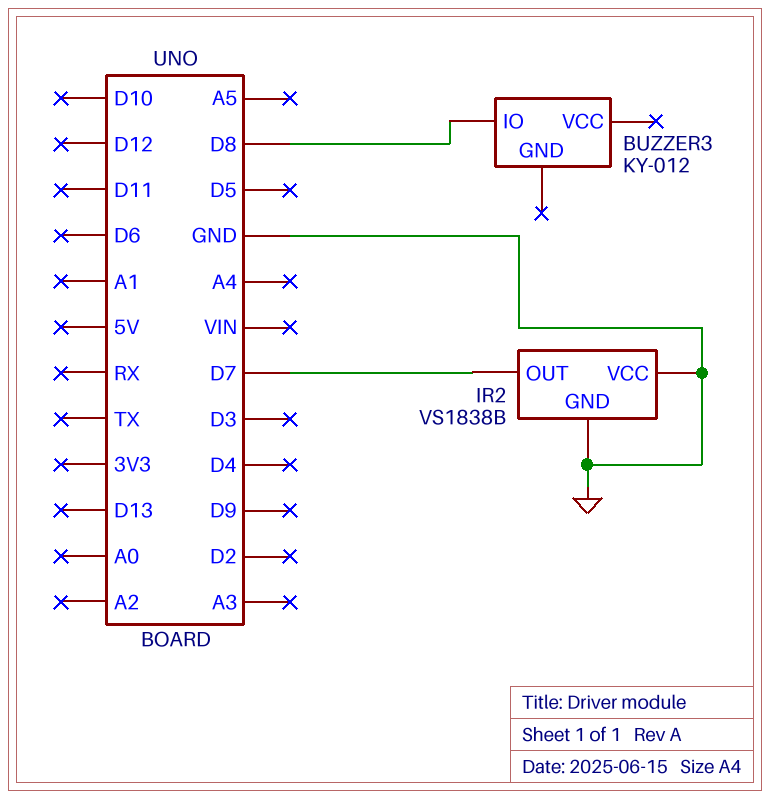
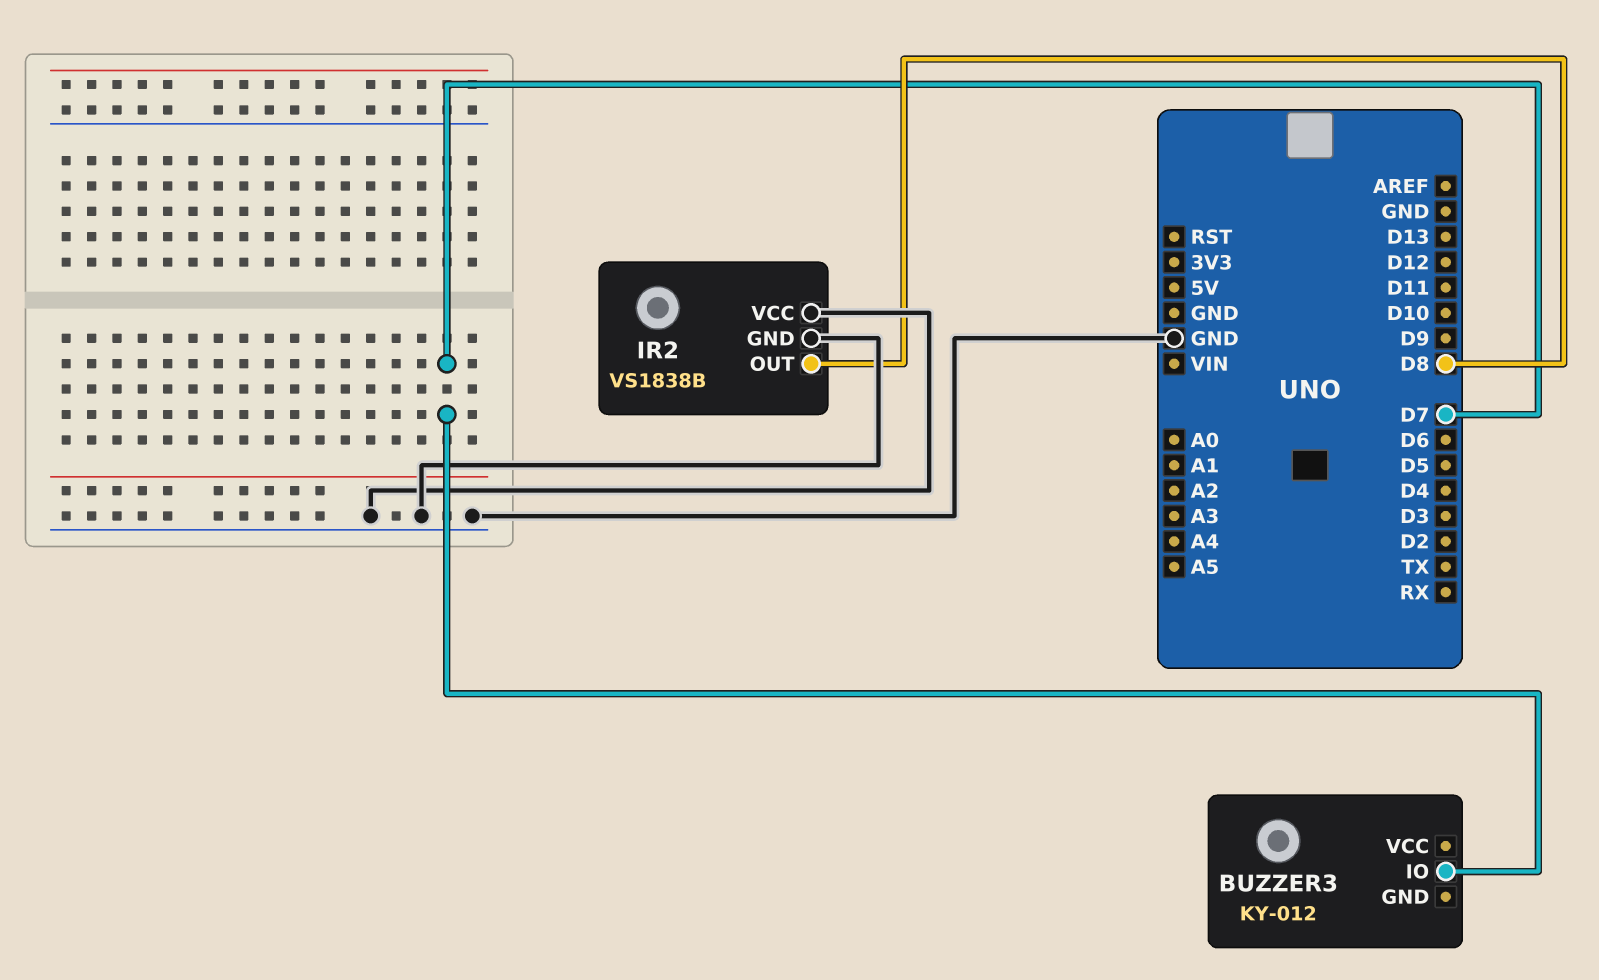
BUZZER3 pin IO: D8 -> D7
IR2 pin OUT: D7 -> D8

